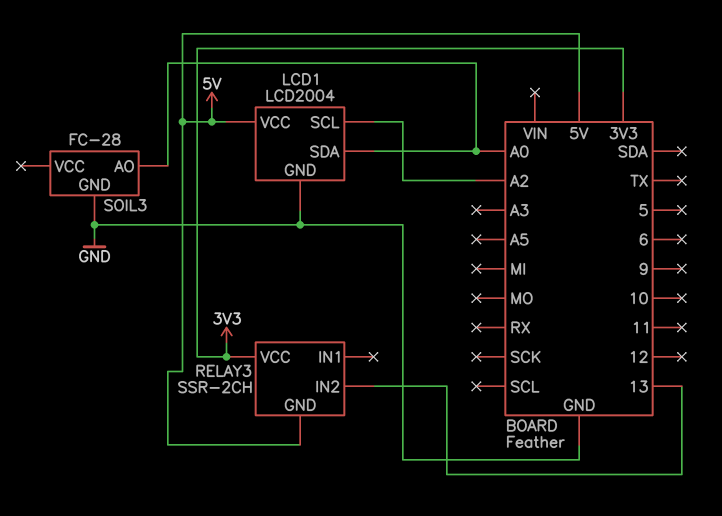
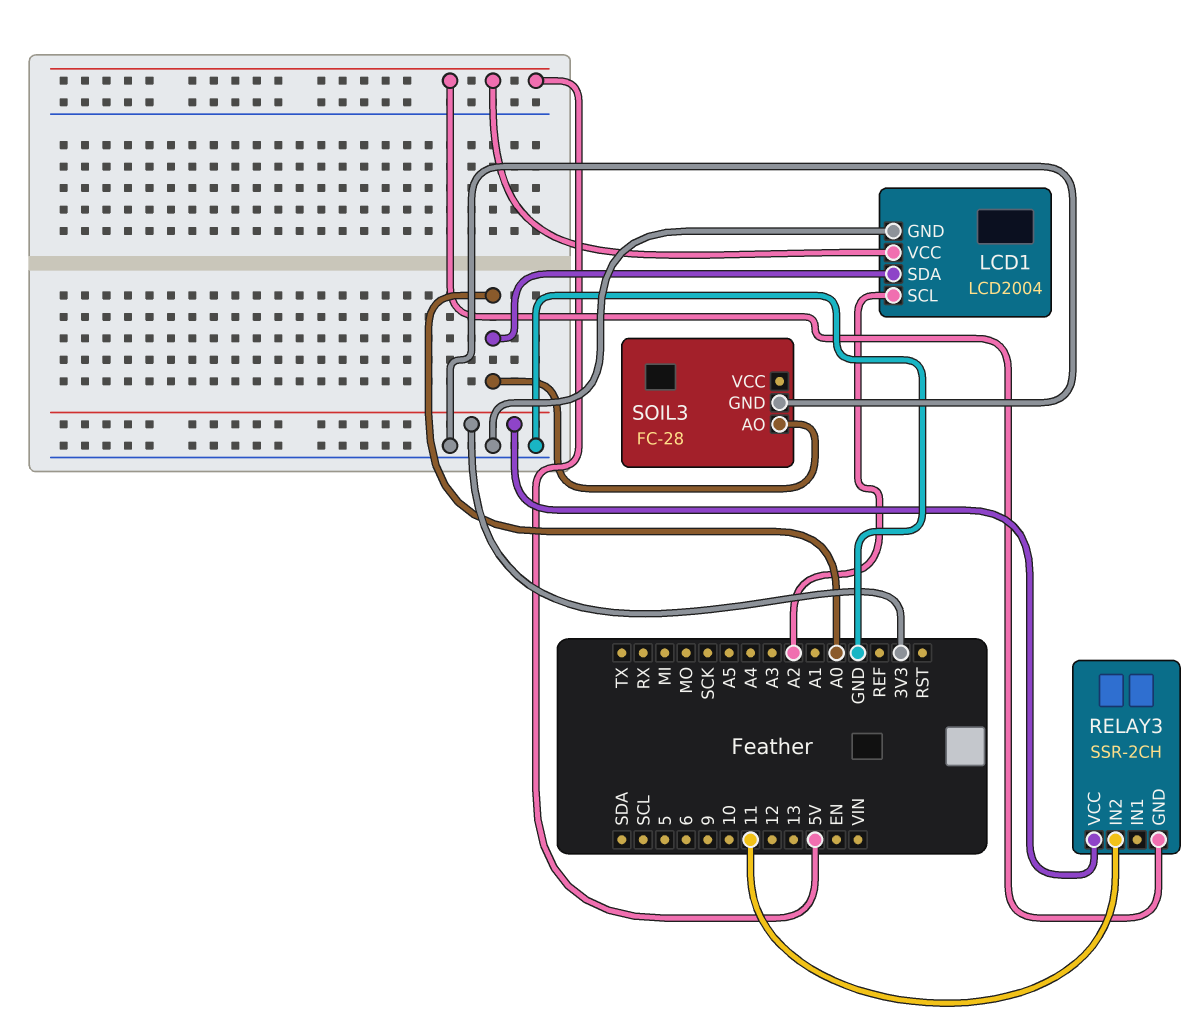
RELAY3 pin IN2: 13 -> 11

